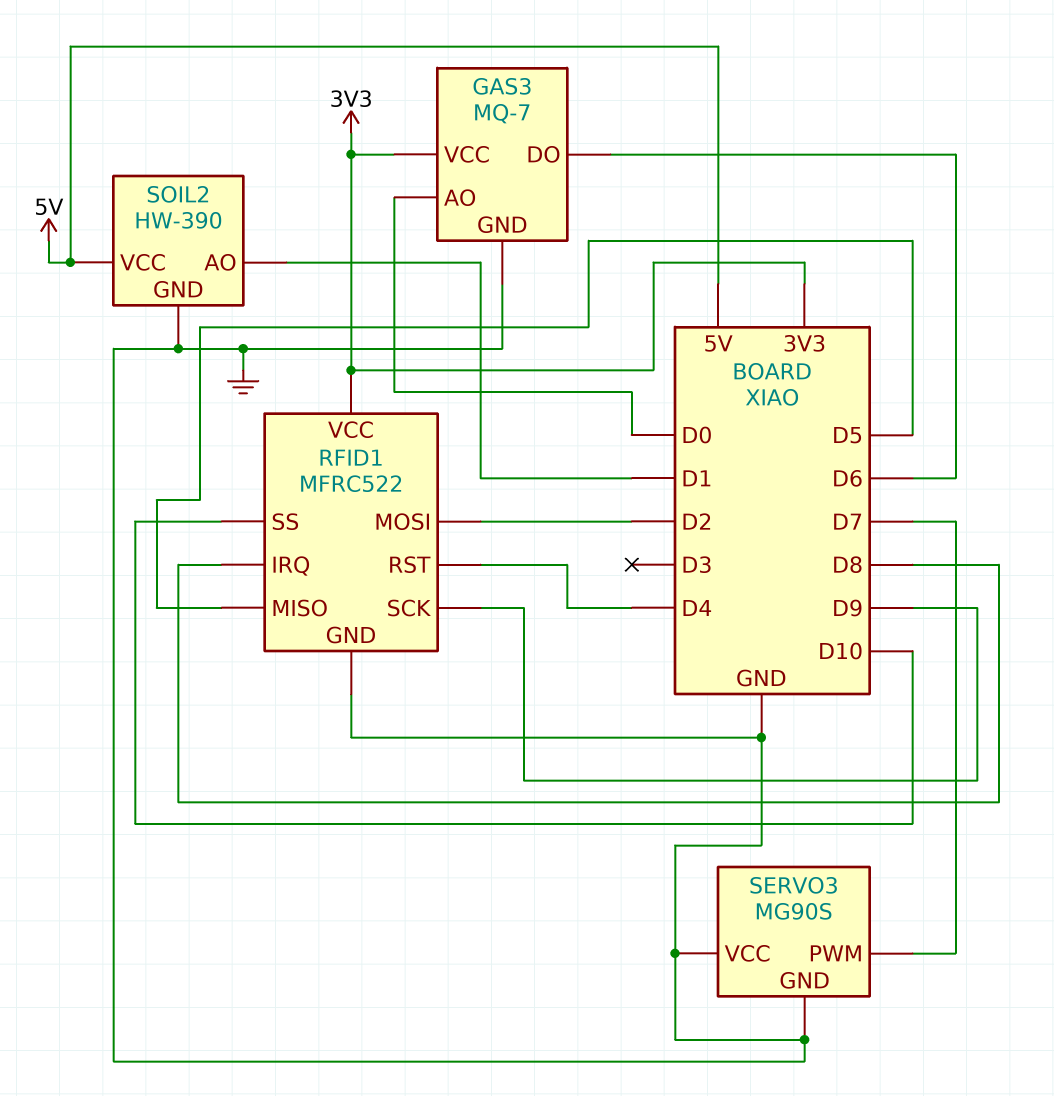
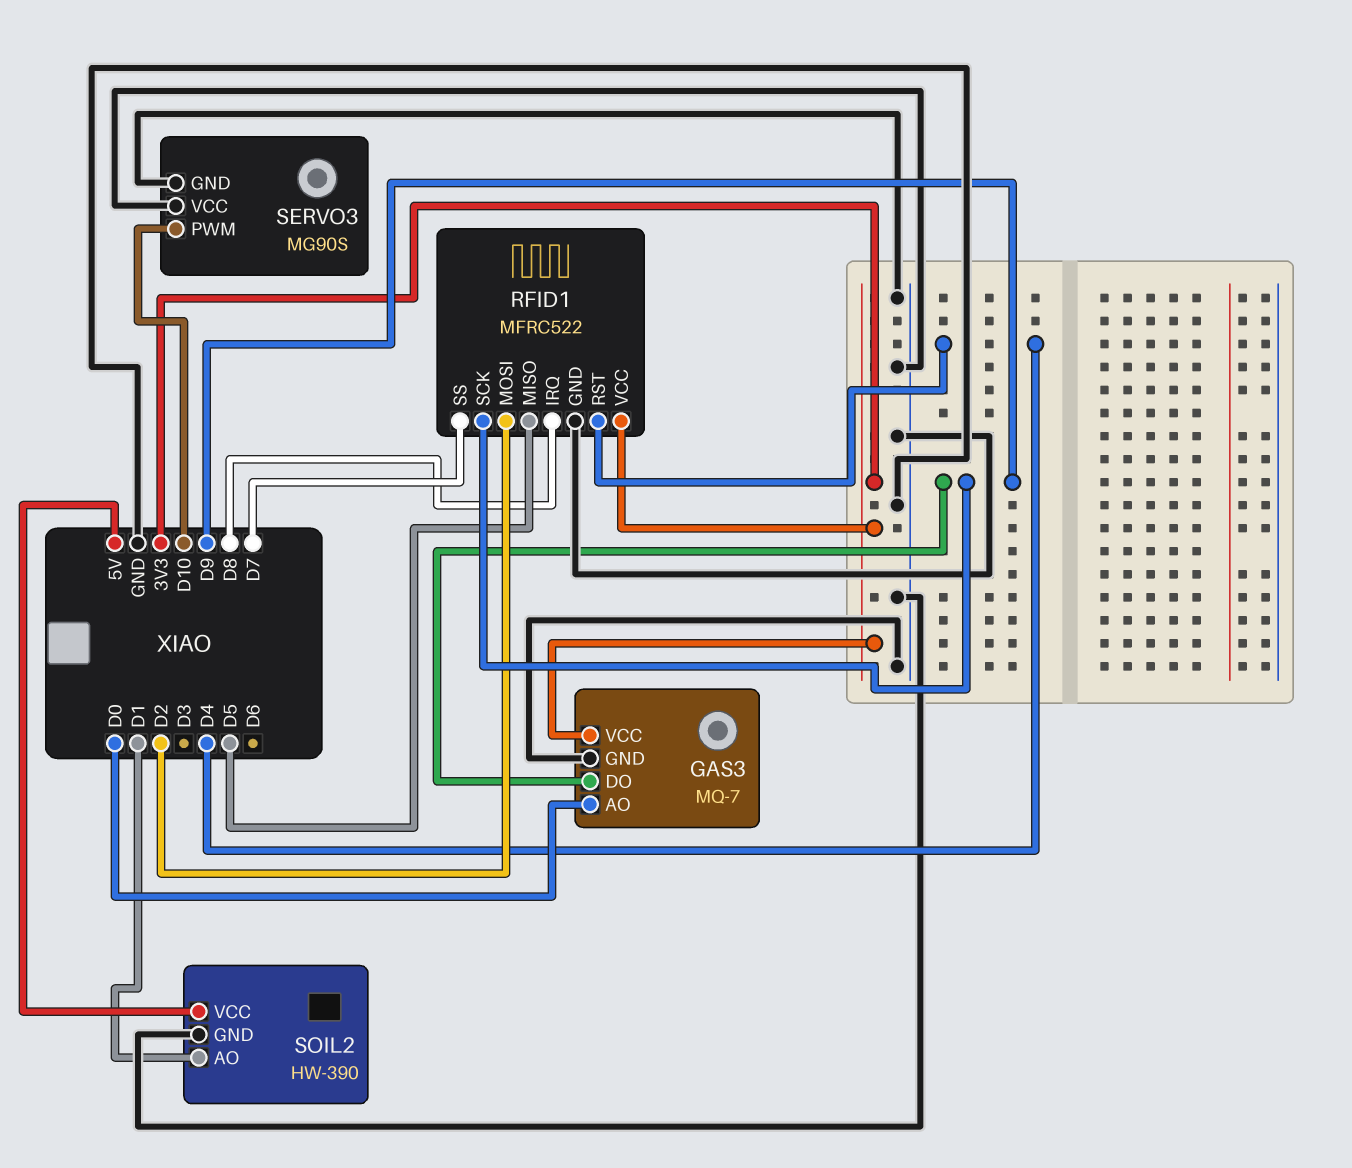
GAS3 pin DO: D6 -> D9
RFID1 pin SS: D10 -> D7
SERVO3 pin PWM: D7 -> D10

